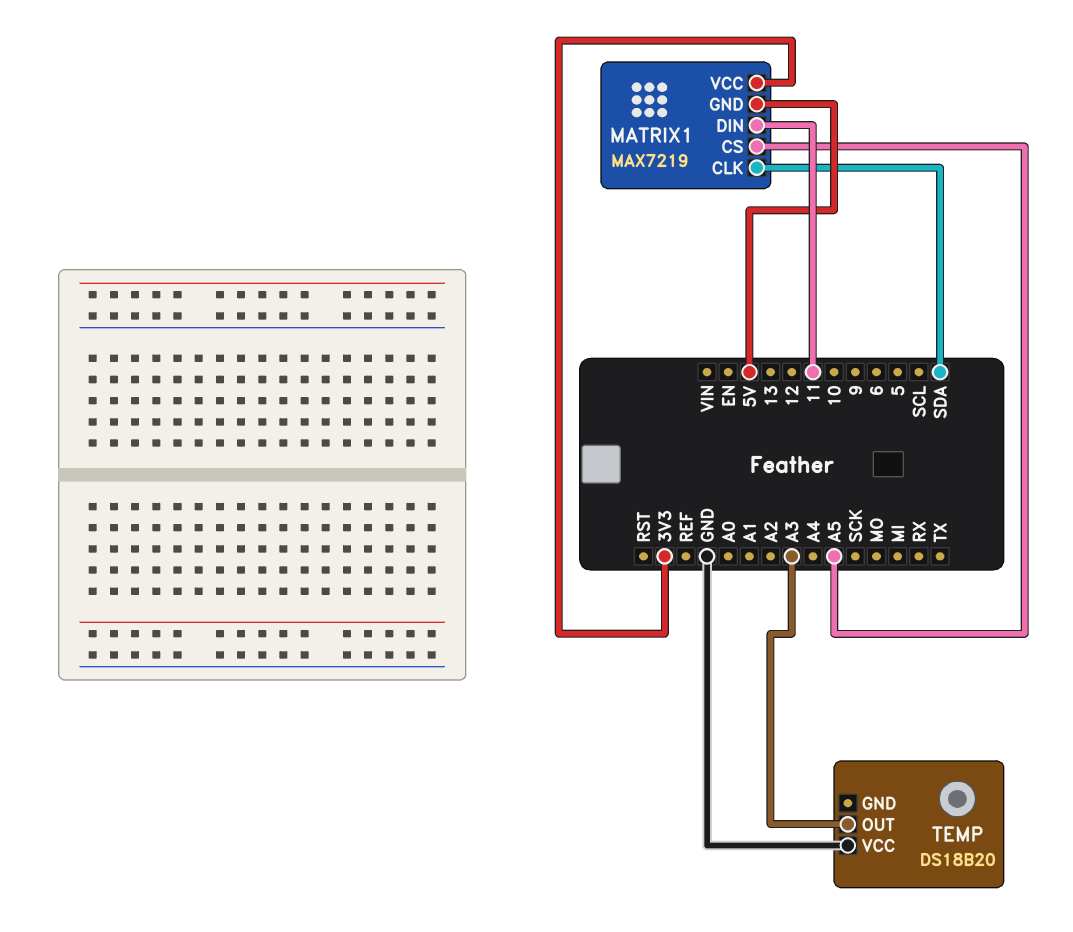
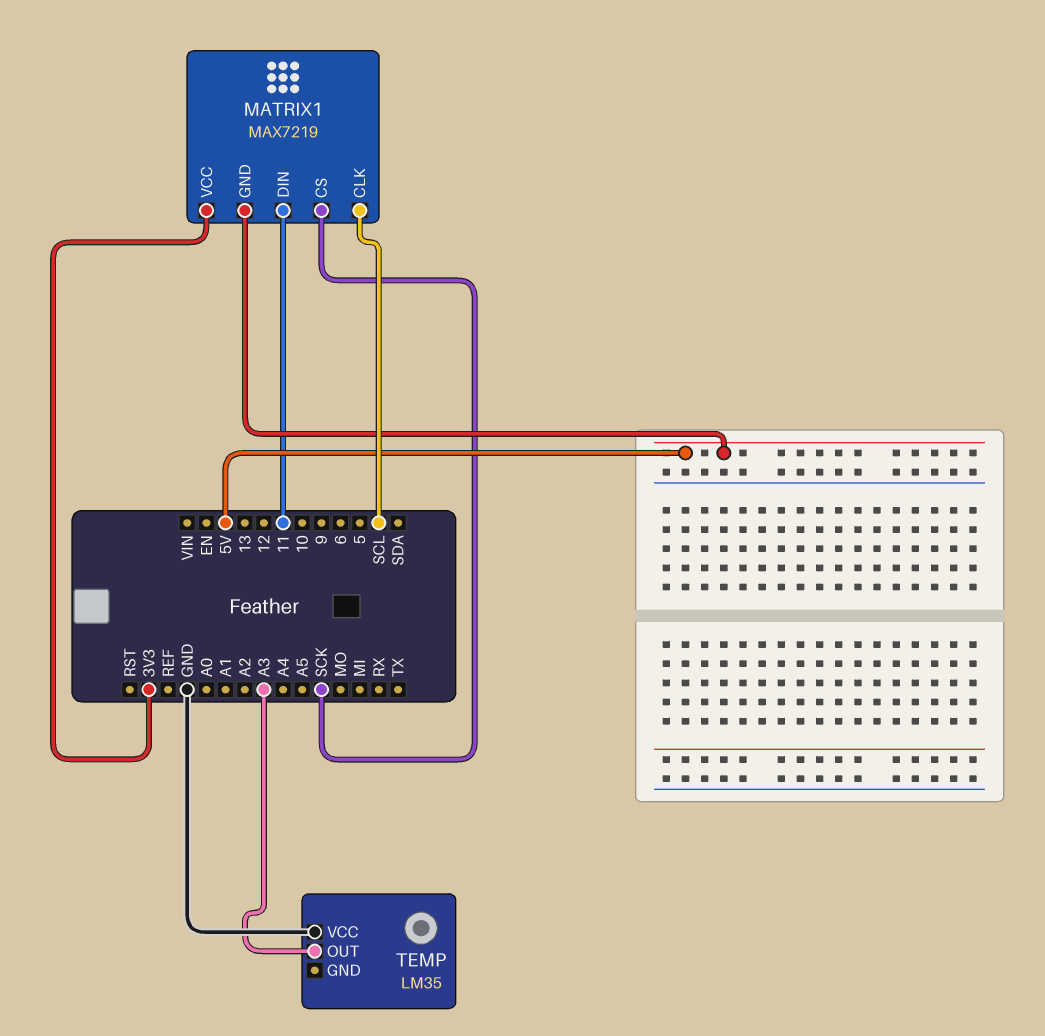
MATRIX1 pin CLK: SDA -> SCL
MATRIX1 pin CS: A5 -> SCK
TEMP: DS18B20 -> LM35

